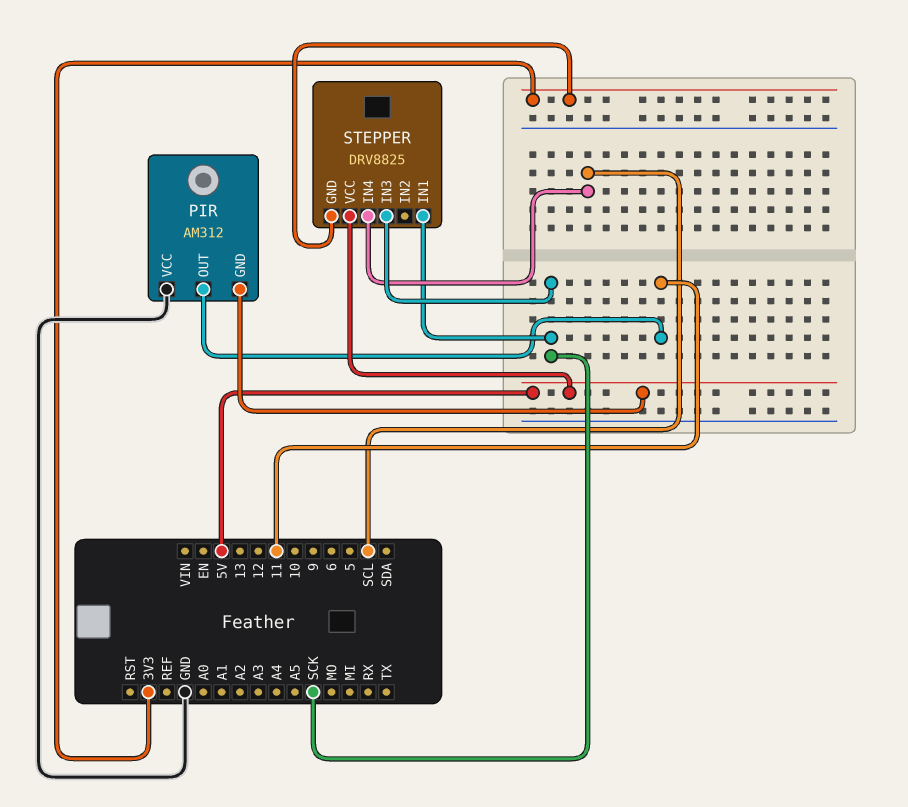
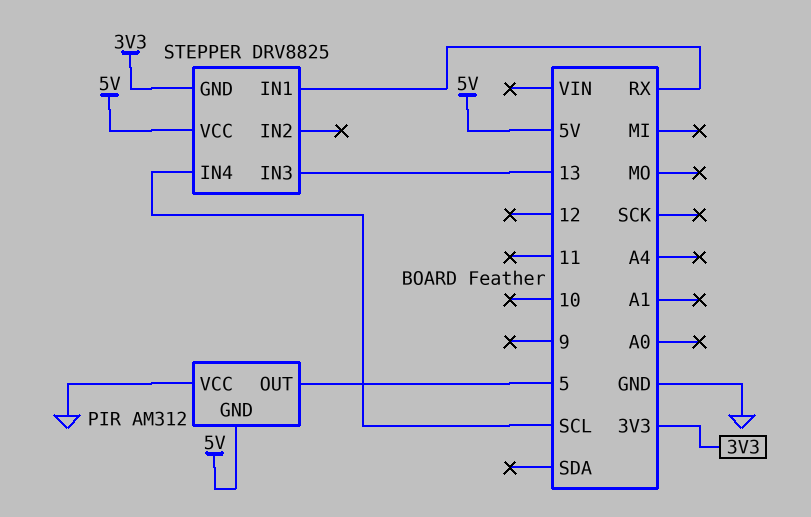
PIR pin OUT: 11 -> 5
STEPPER pin IN1: SCK -> RX
STEPPER pin IN3: SCK -> 13

